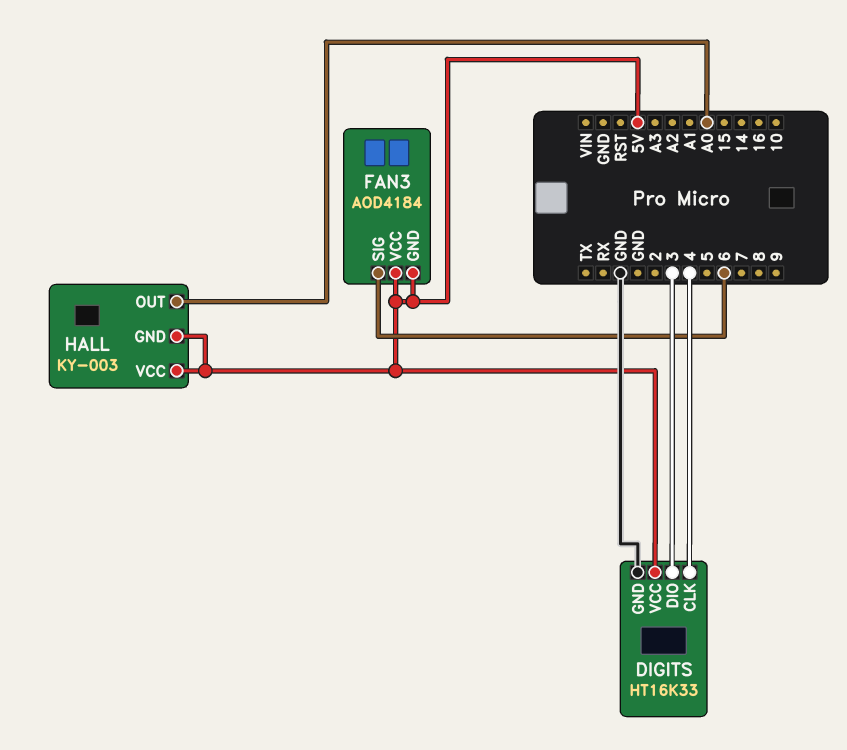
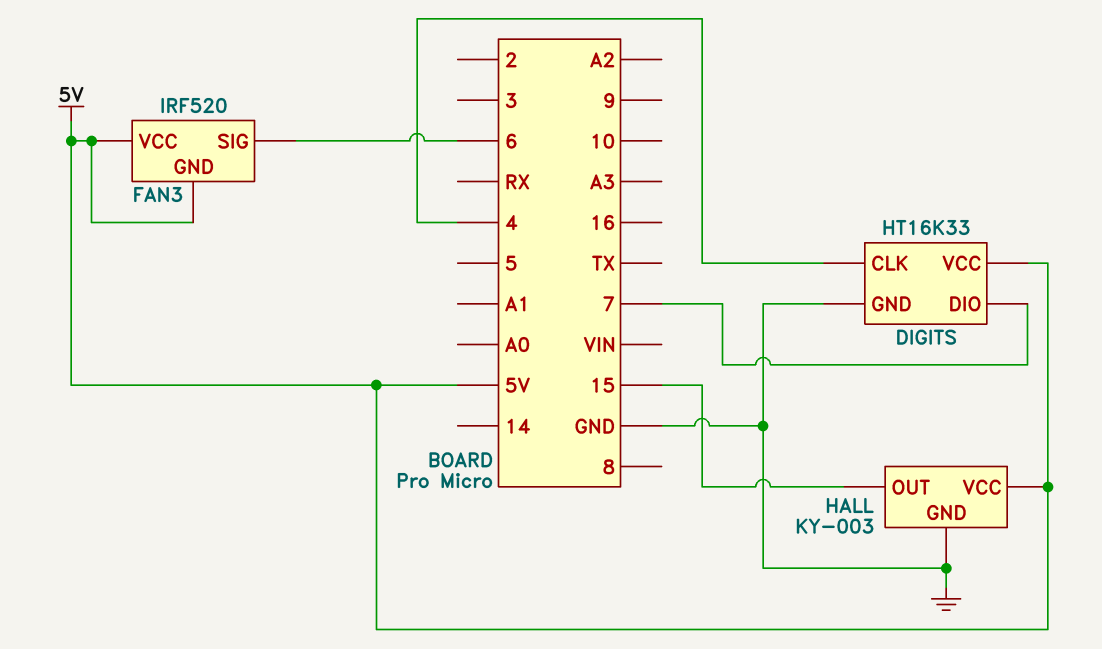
DIGITS pin DIO: 3 -> 7
FAN3: AOD4184 -> IRF520
HALL pin GND: 5V -> GND
HALL pin OUT: A0 -> 15

